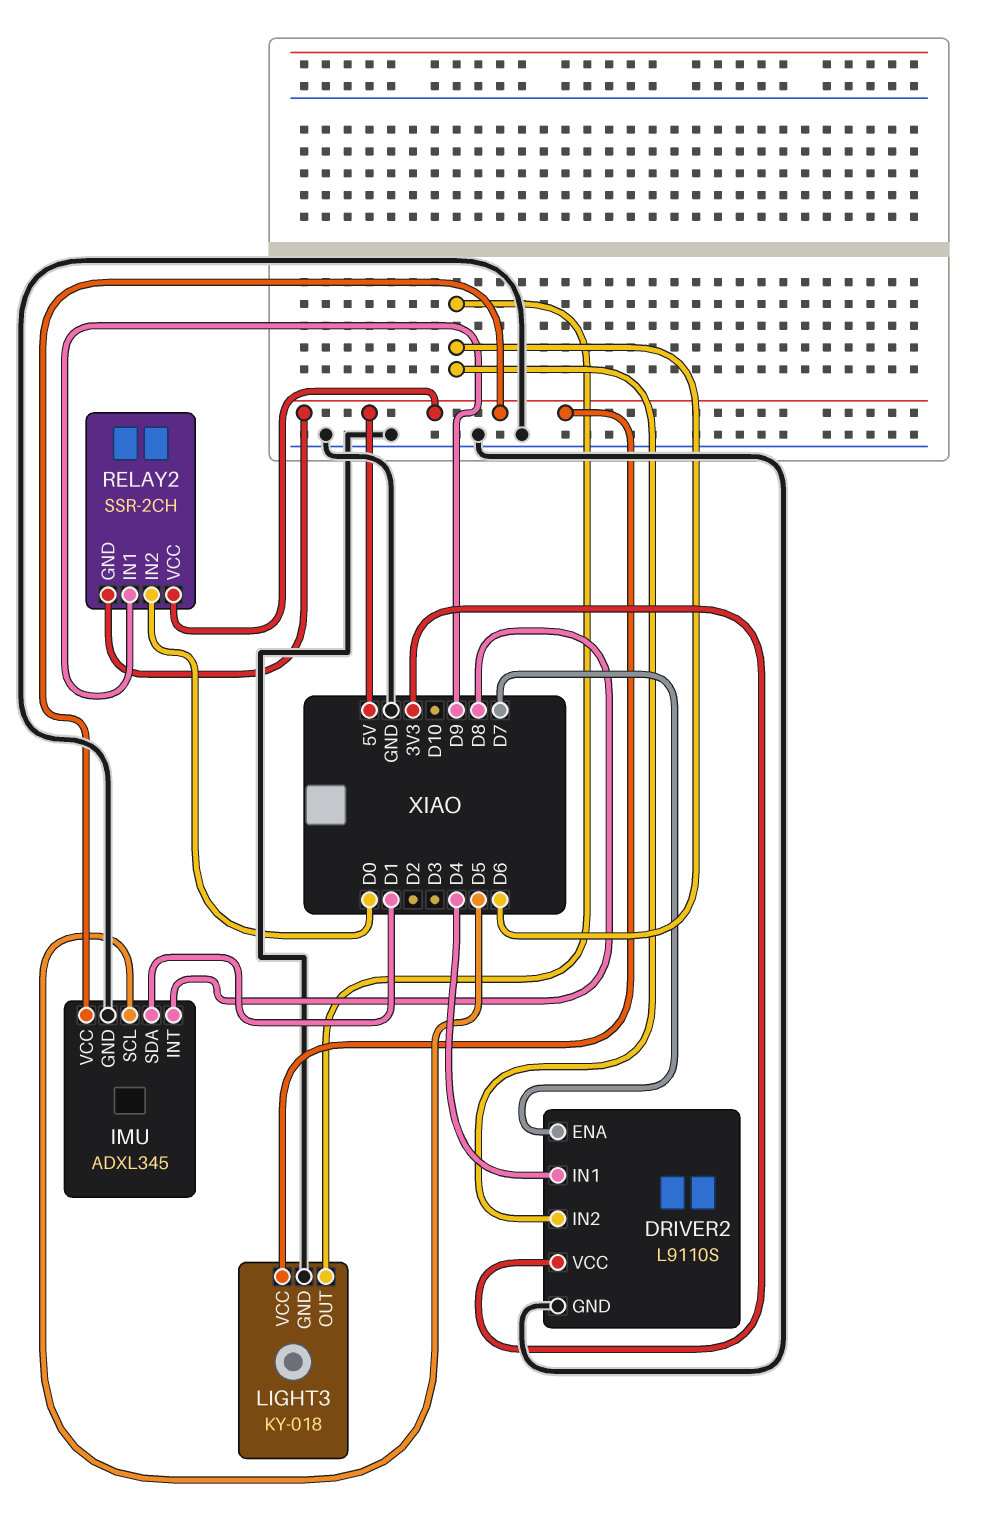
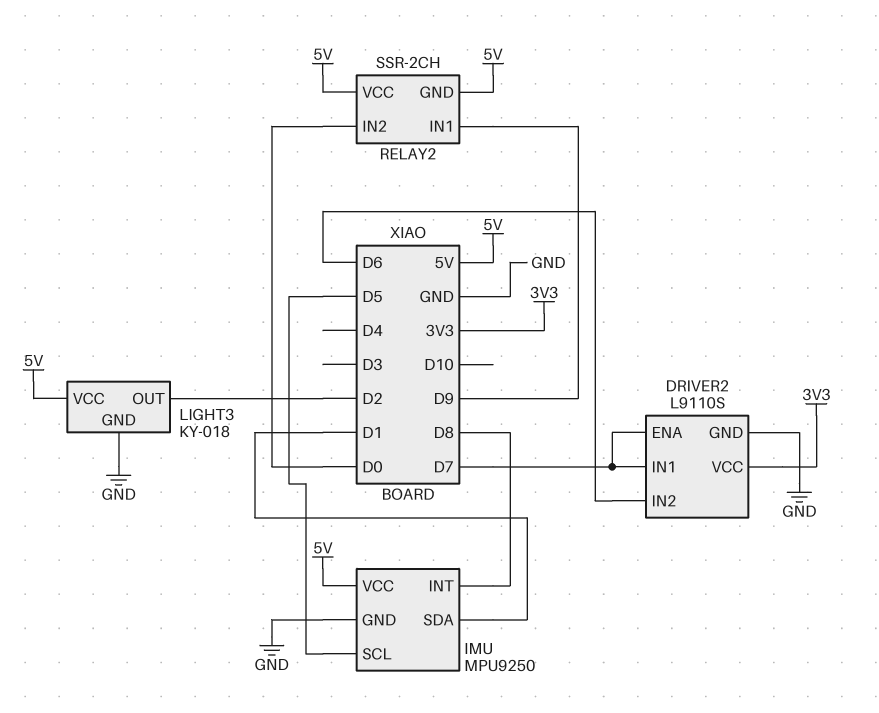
DRIVER2 pin IN1: D4 -> D7
IMU: ADXL345 -> MPU9250
LIGHT3 pin OUT: D6 -> D2

